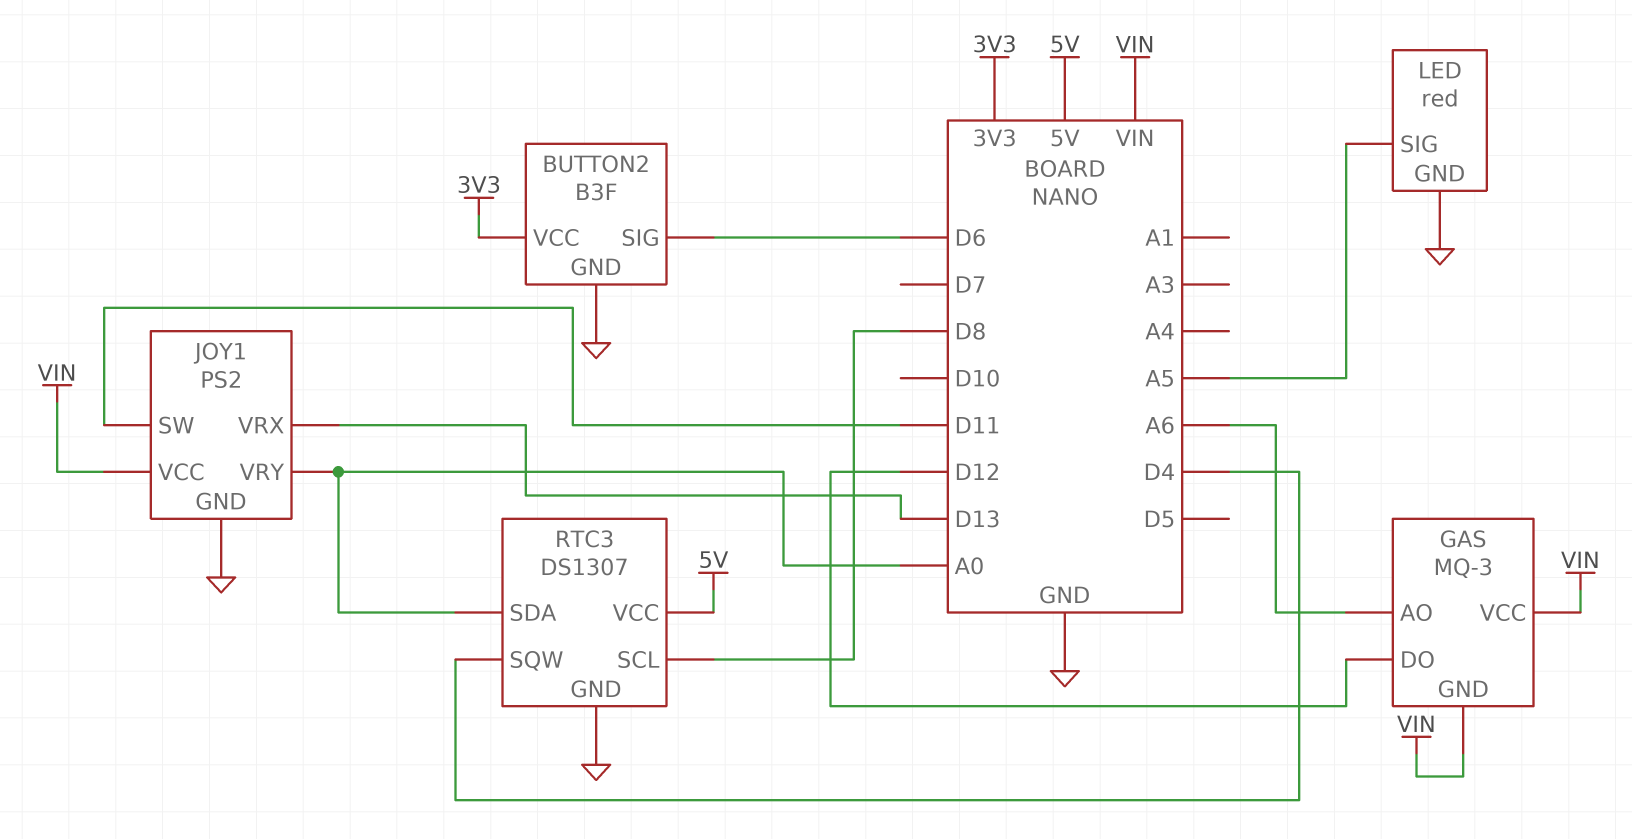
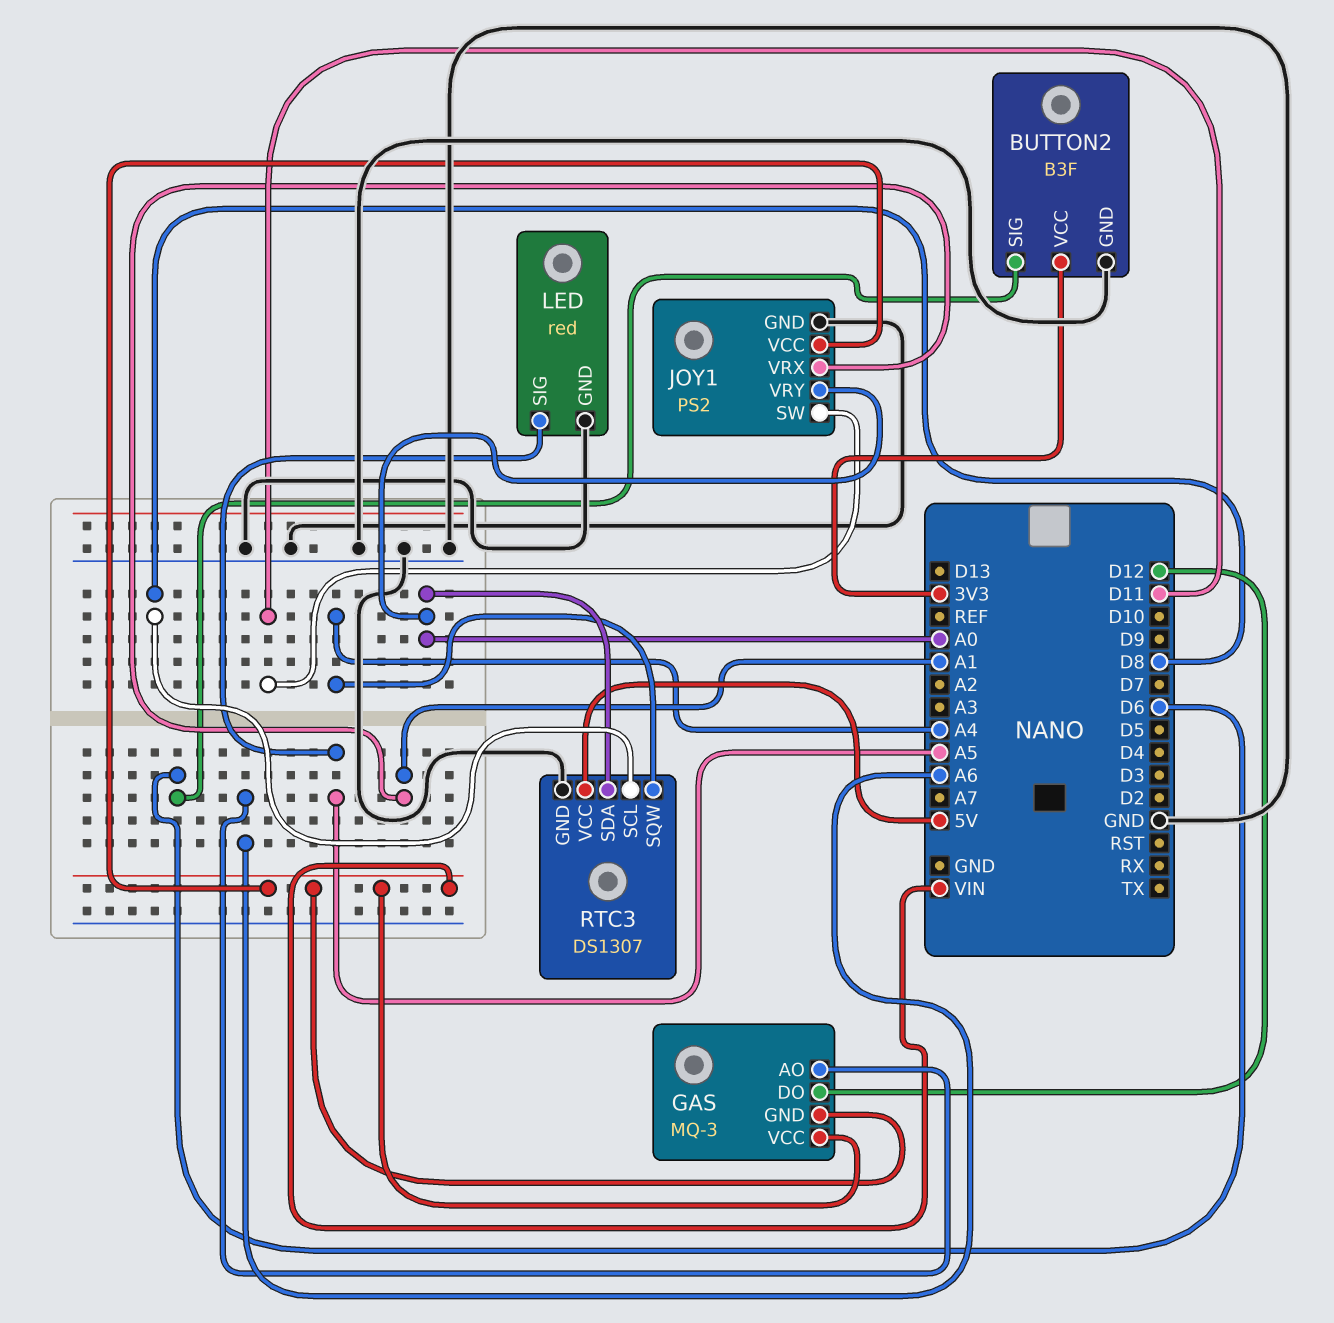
JOY1 pin VRX: D13 -> A1
RTC3 pin SQW: D4 -> A4

